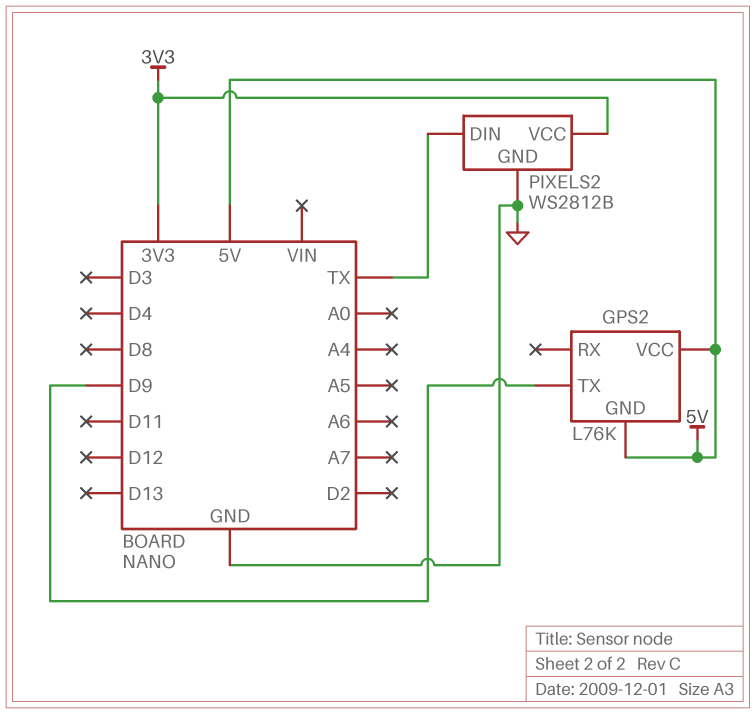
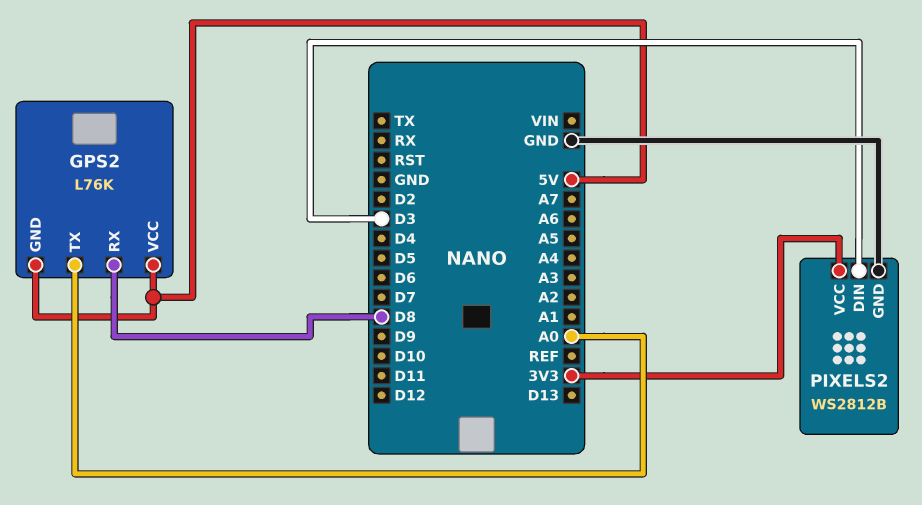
GPS2 pin RX: none -> D8
GPS2 pin TX: D9 -> A0
PIXELS2 pin DIN: TX -> D3

